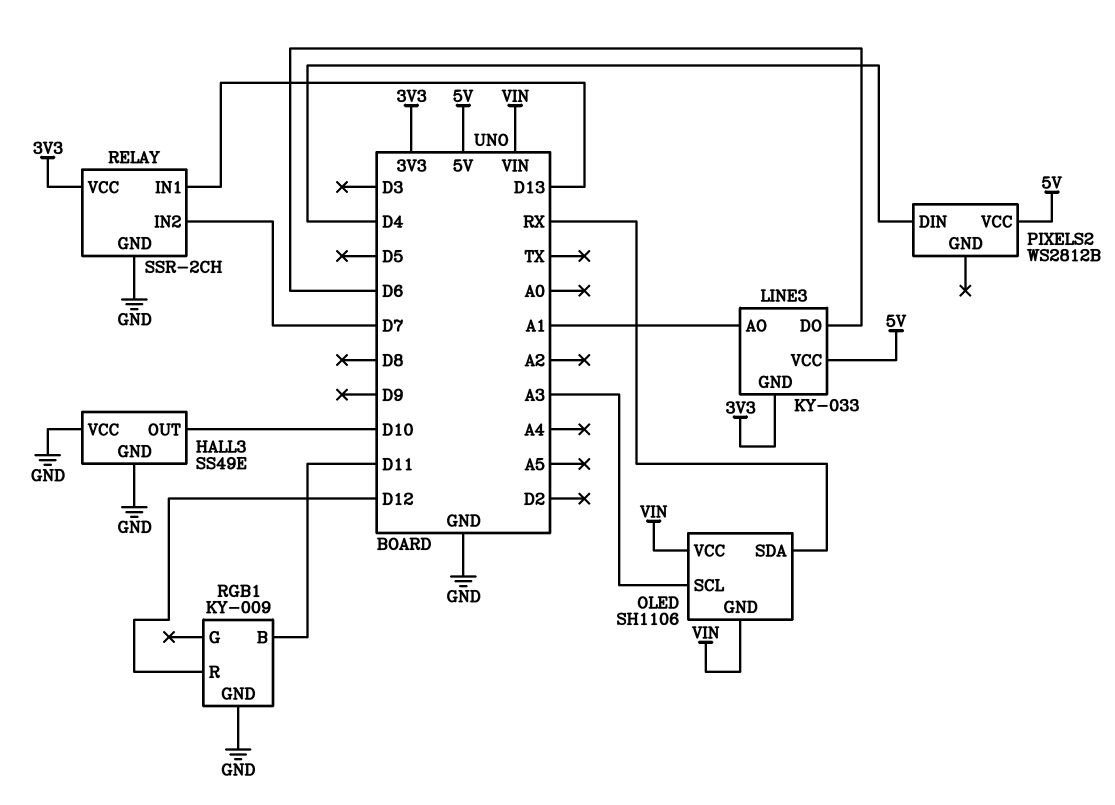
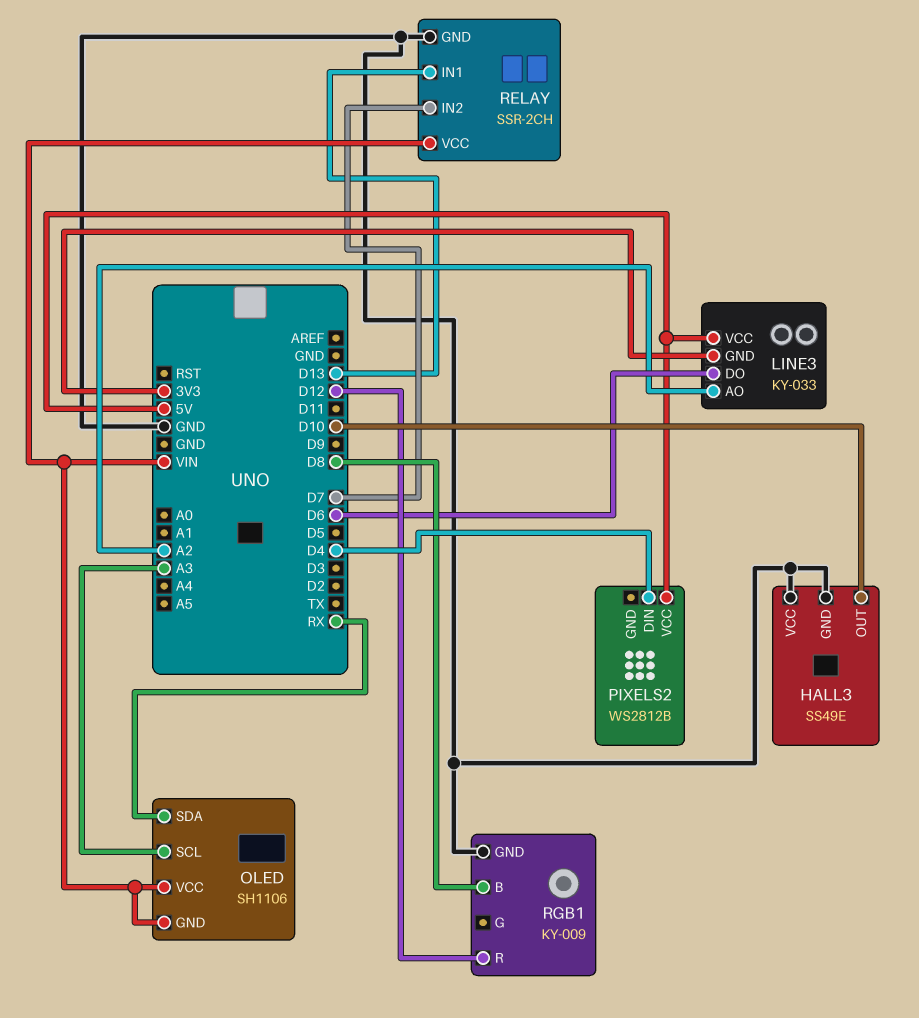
LINE3 pin AO: A1 -> A2
RELAY pin VCC: 3V3 -> VIN
RGB1 pin B: D11 -> D8

